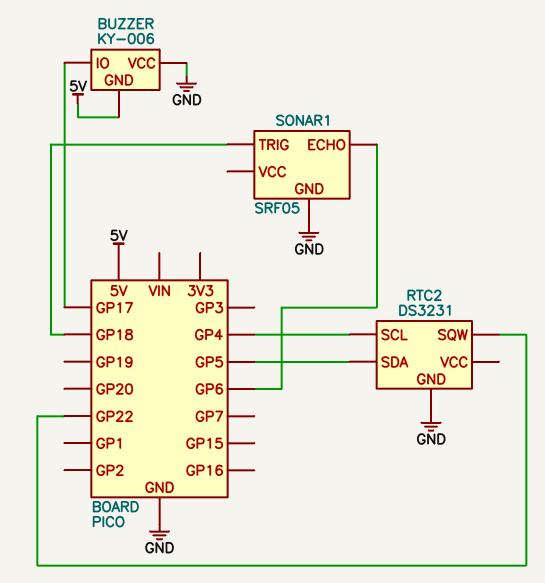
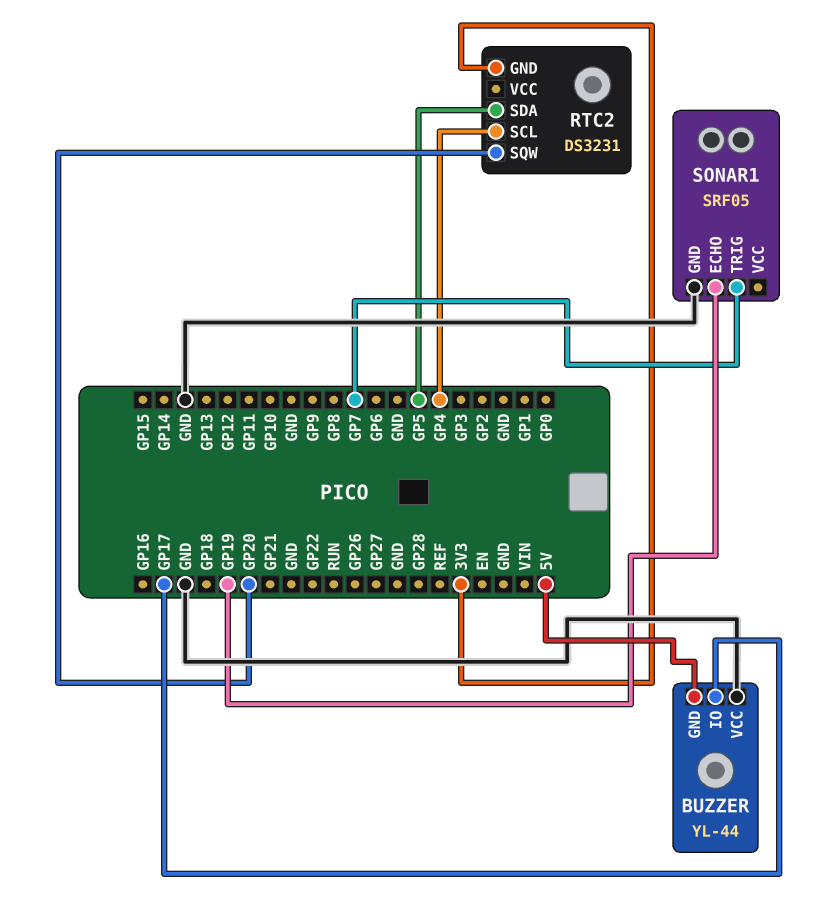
BUZZER: KY-006 -> YL-44
RTC2 pin GND: GND -> 3V3
RTC2 pin SQW: GP22 -> GP20
SONAR1 pin ECHO: GP6 -> GP19
SONAR1 pin TRIG: GP18 -> GP7

